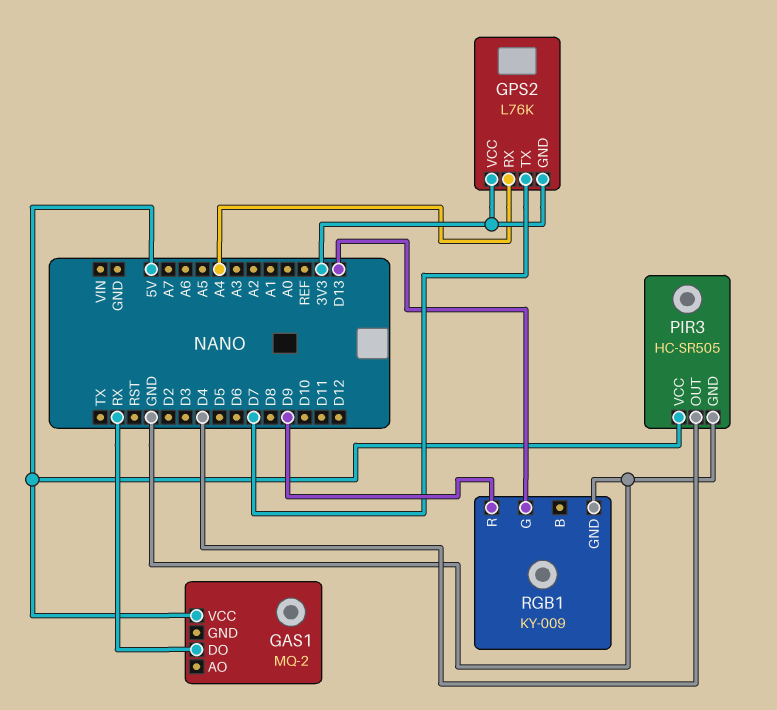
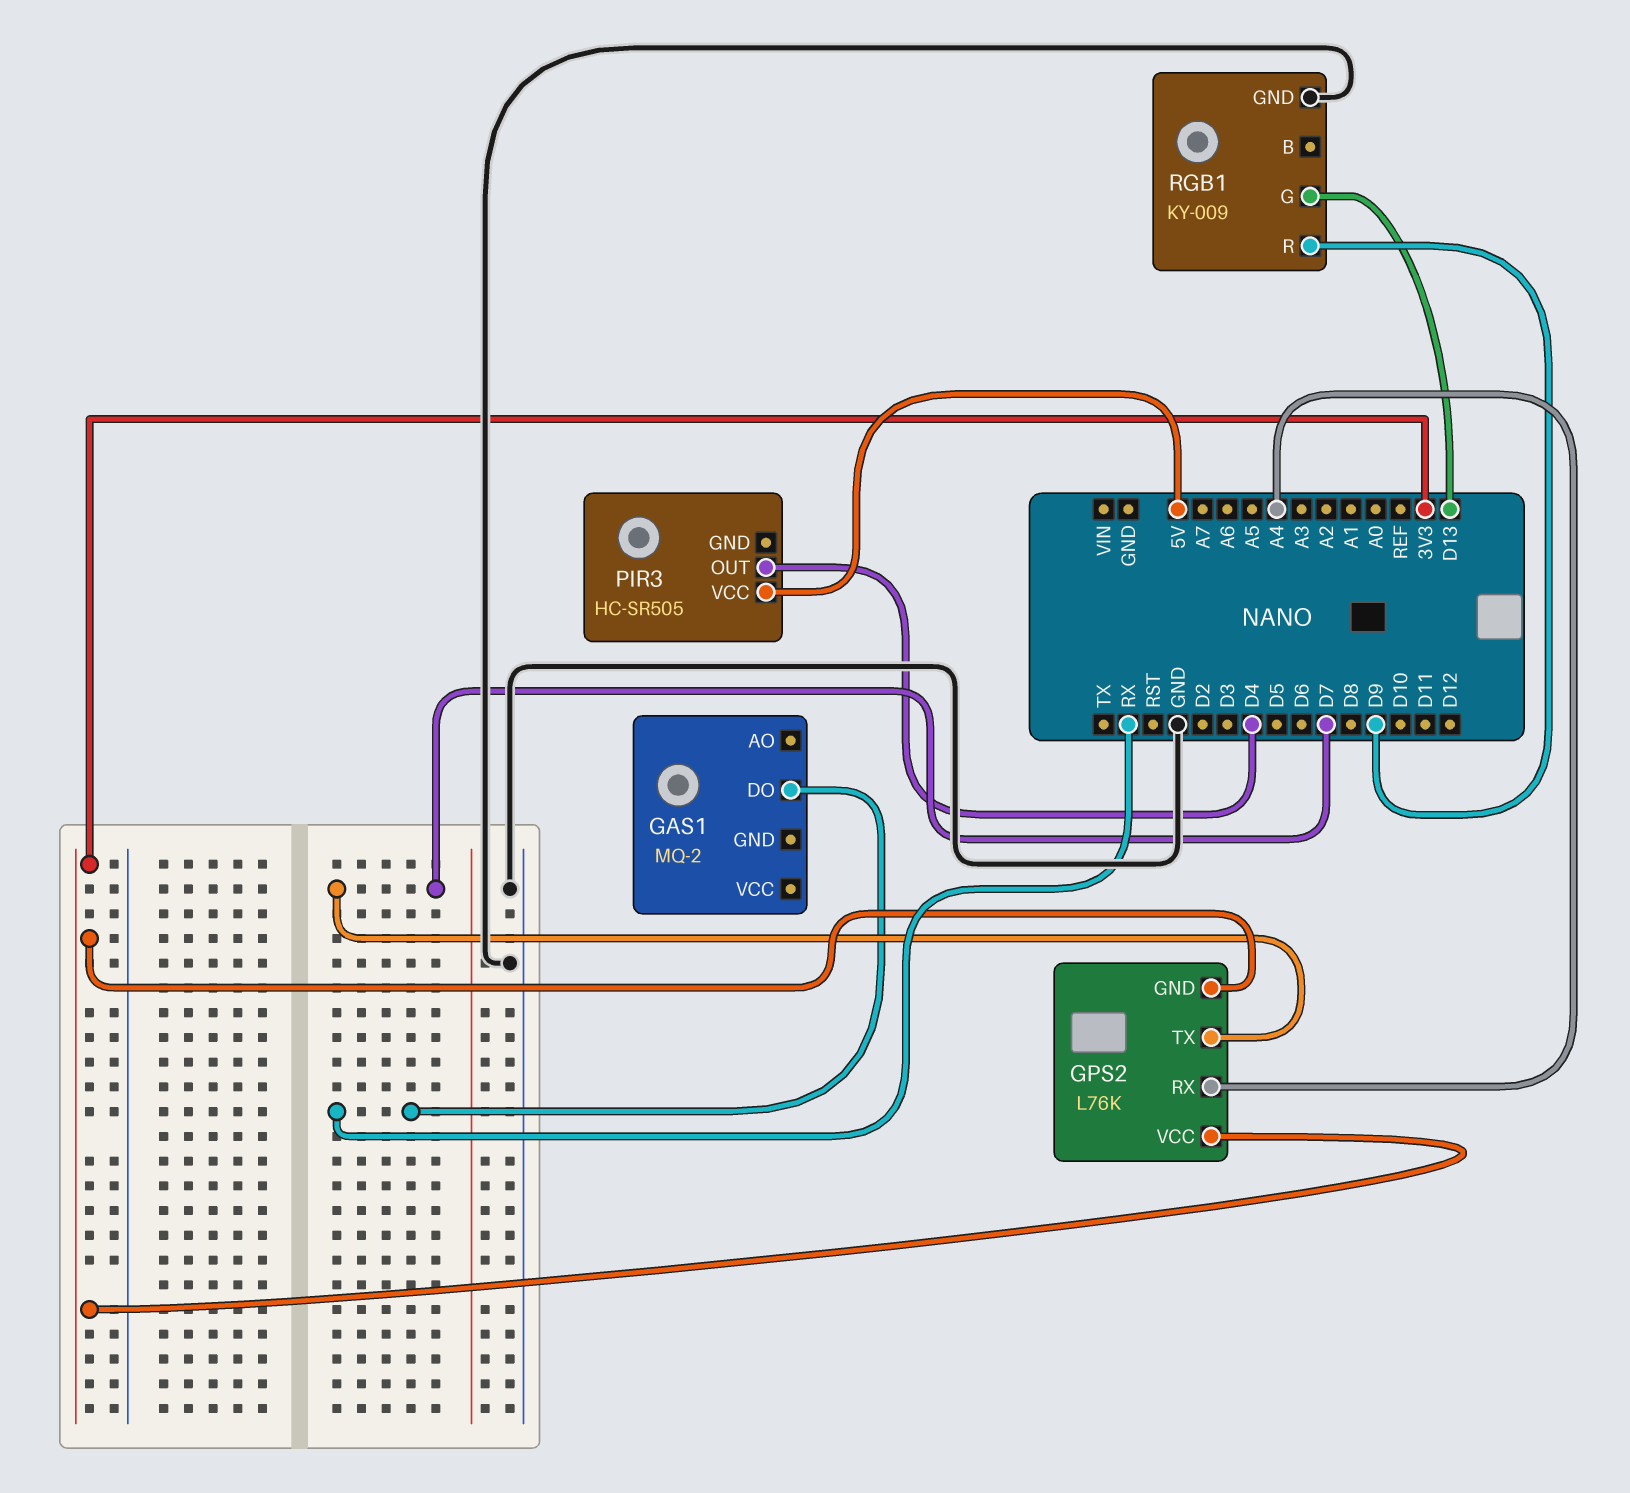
GAS1 pin VCC: 5V -> none
PIR3 pin GND: GND -> none

